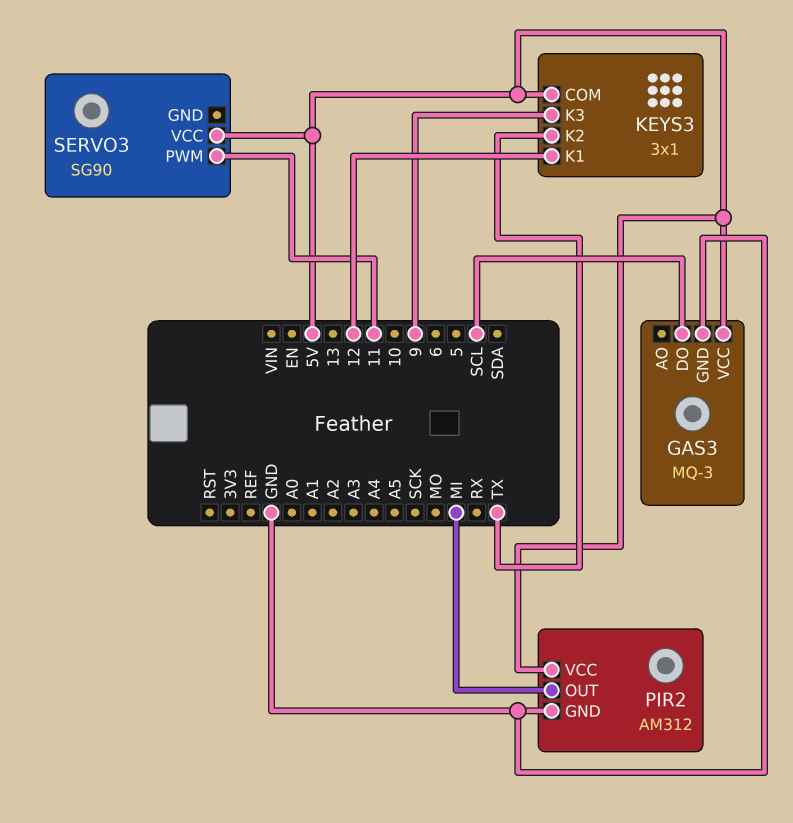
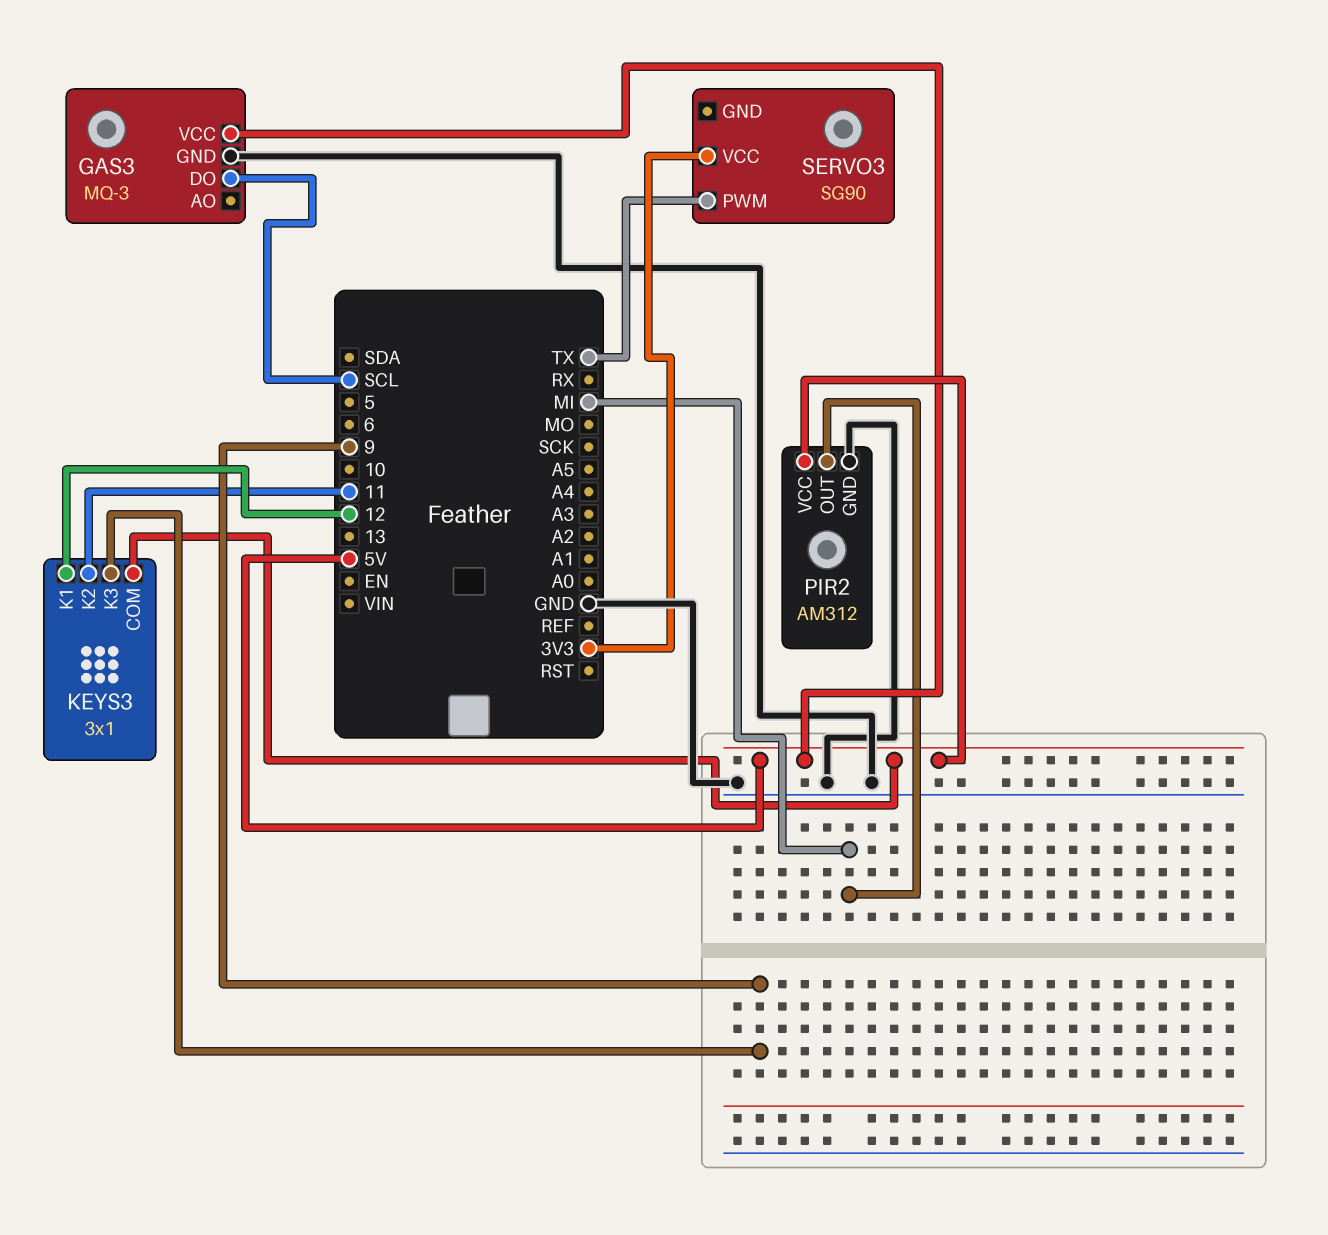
KEYS3 pin K2: TX -> 11
SERVO3 pin PWM: 11 -> TX
SERVO3 pin VCC: 5V -> 3V3

